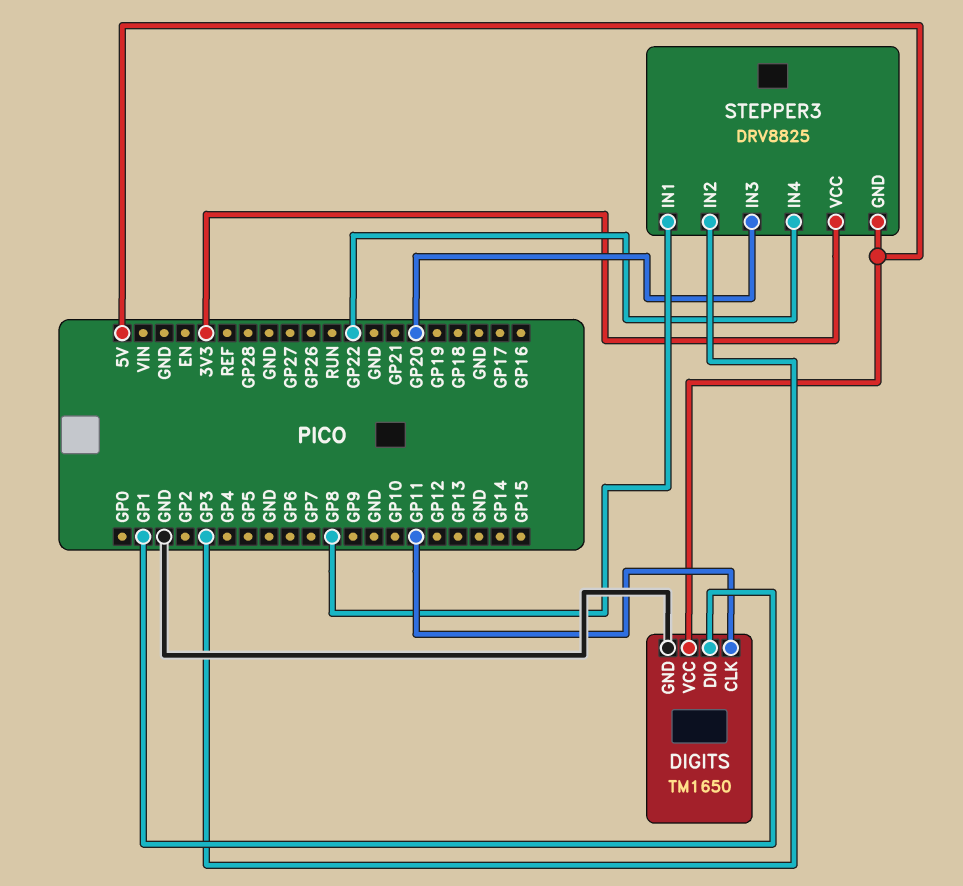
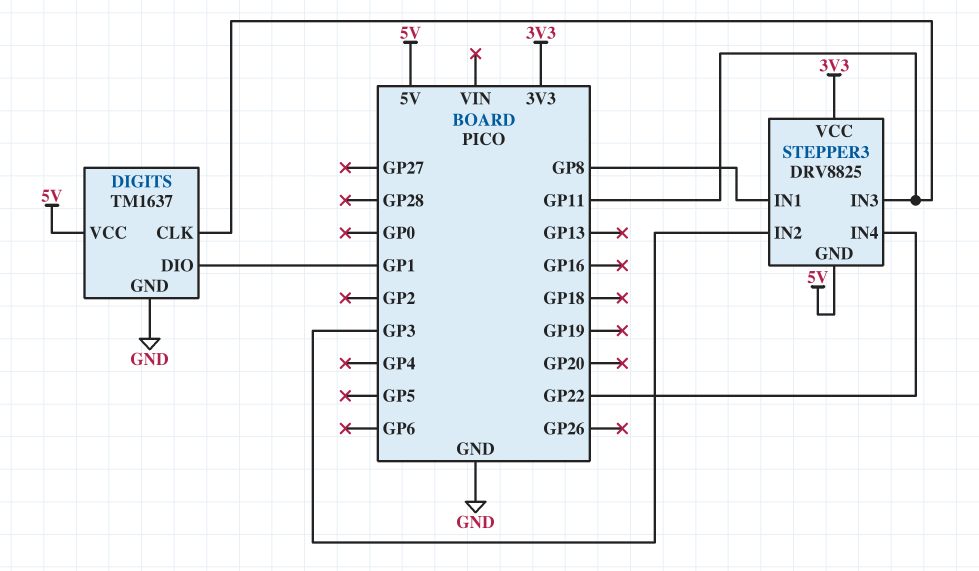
DIGITS: TM1650 -> TM1637
STEPPER3 pin IN3: GP20 -> GP11

